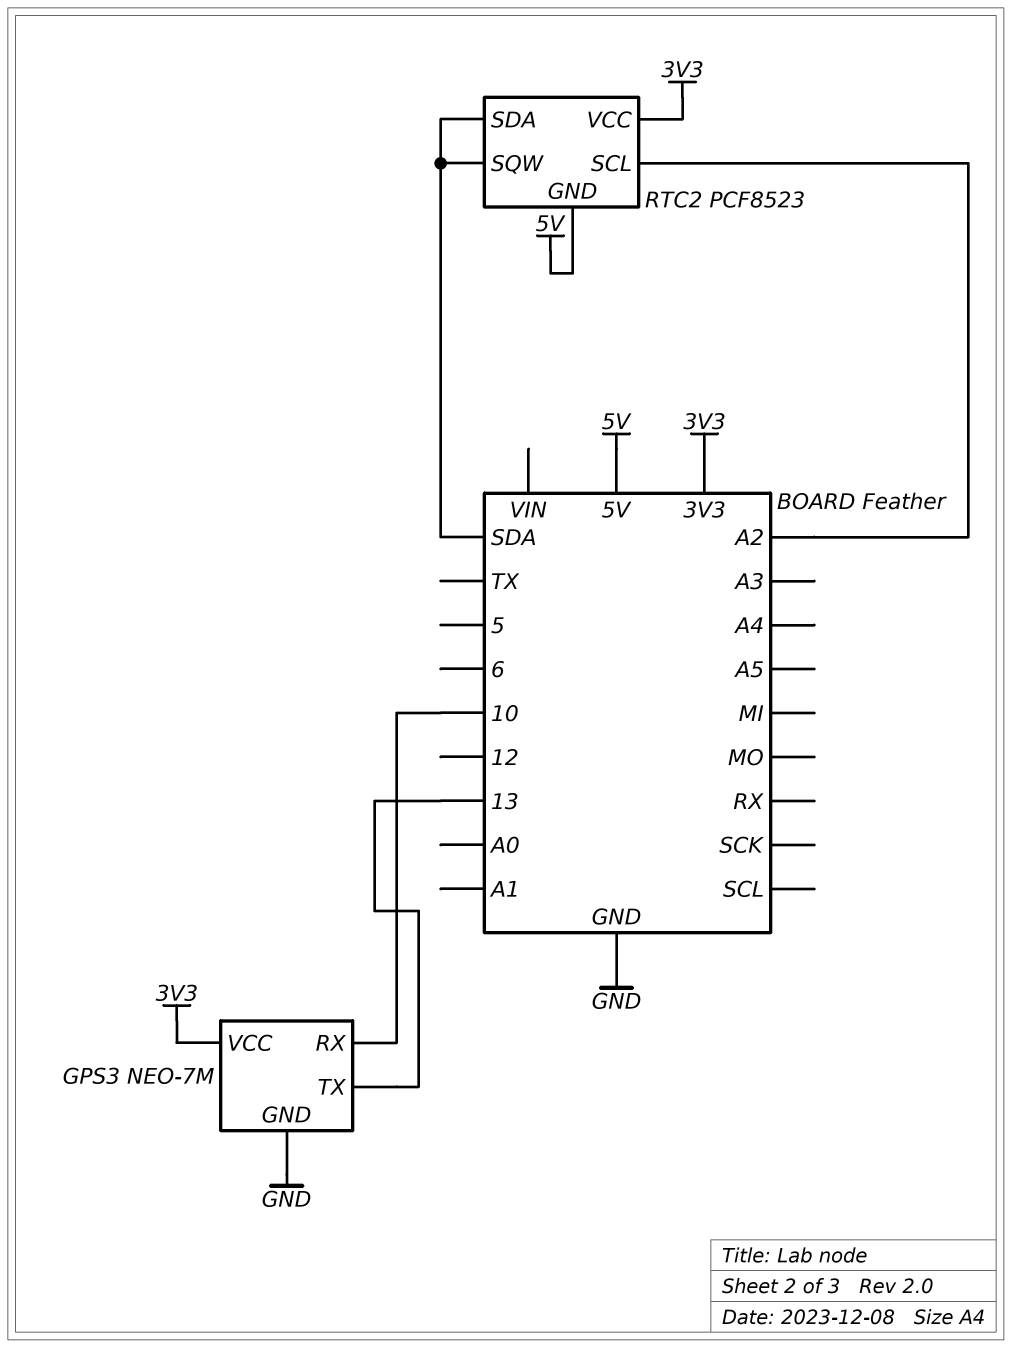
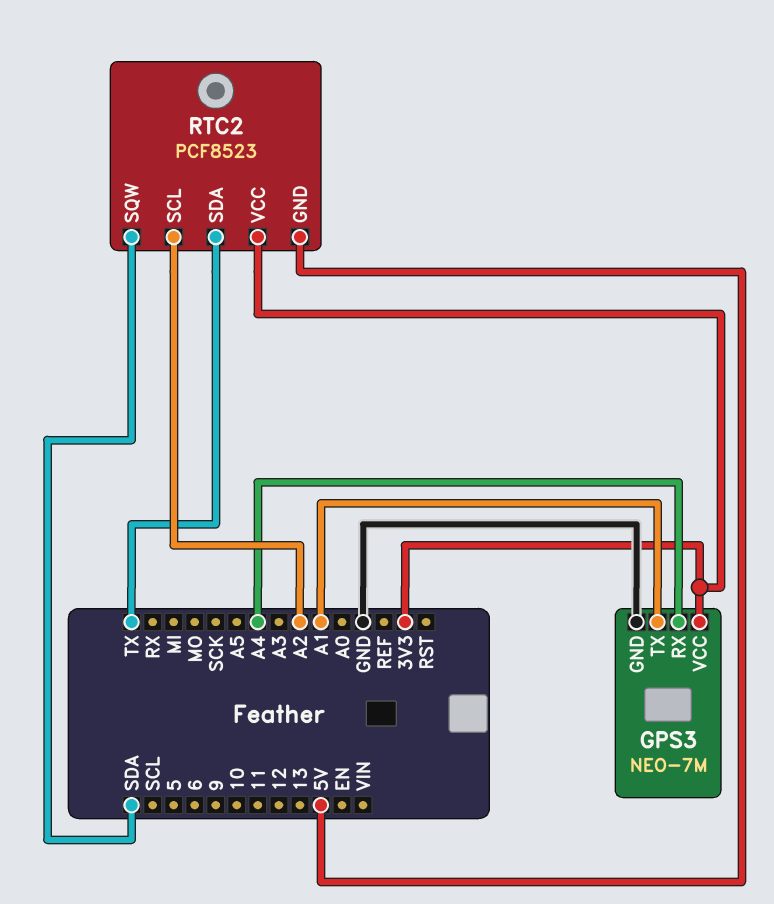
GPS3 pin RX: 10 -> A4
GPS3 pin TX: 13 -> A1
RTC2 pin SDA: SDA -> TX

